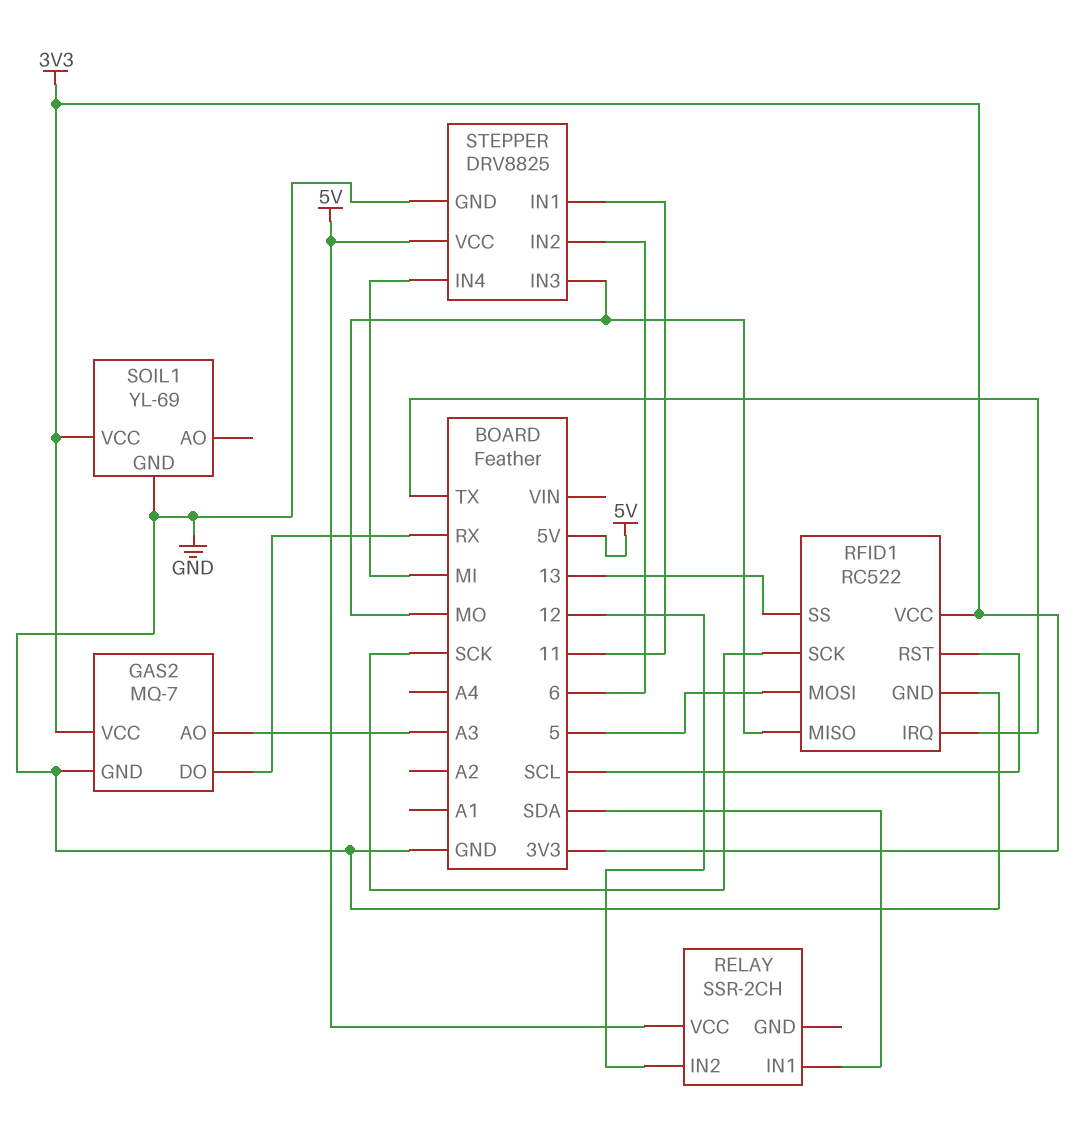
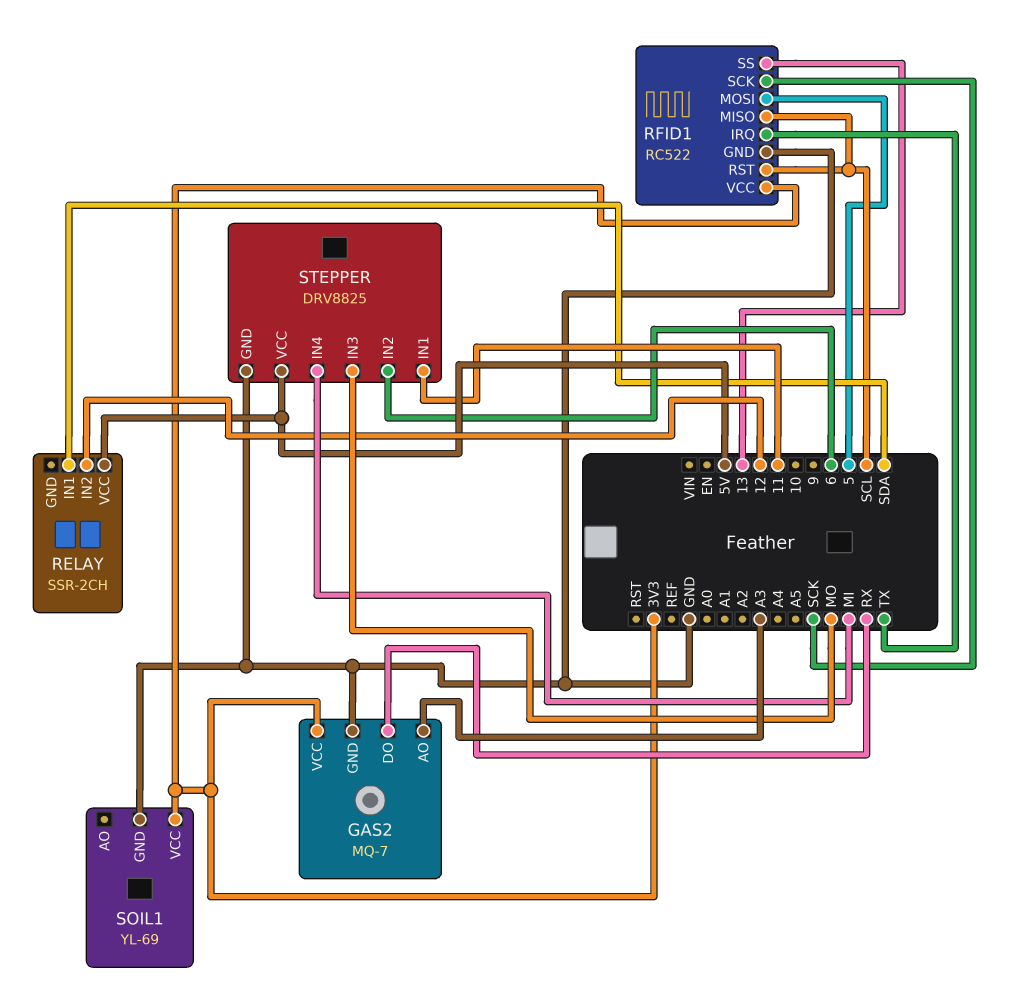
RFID1 pin MISO: MO -> SCL

